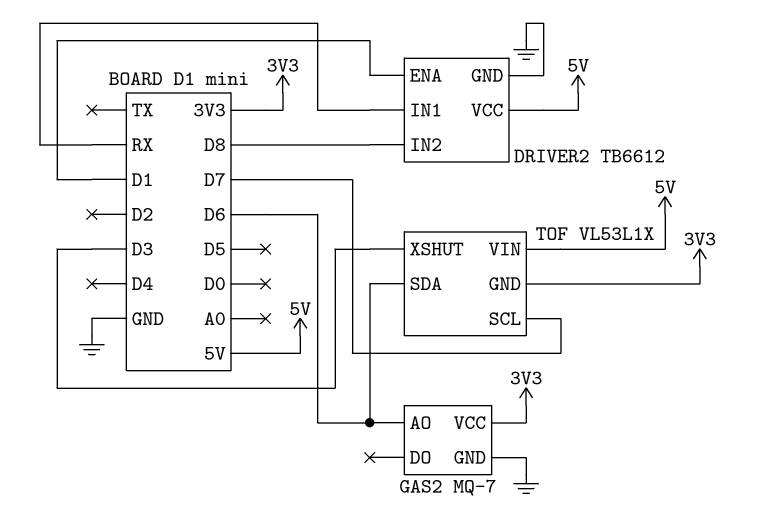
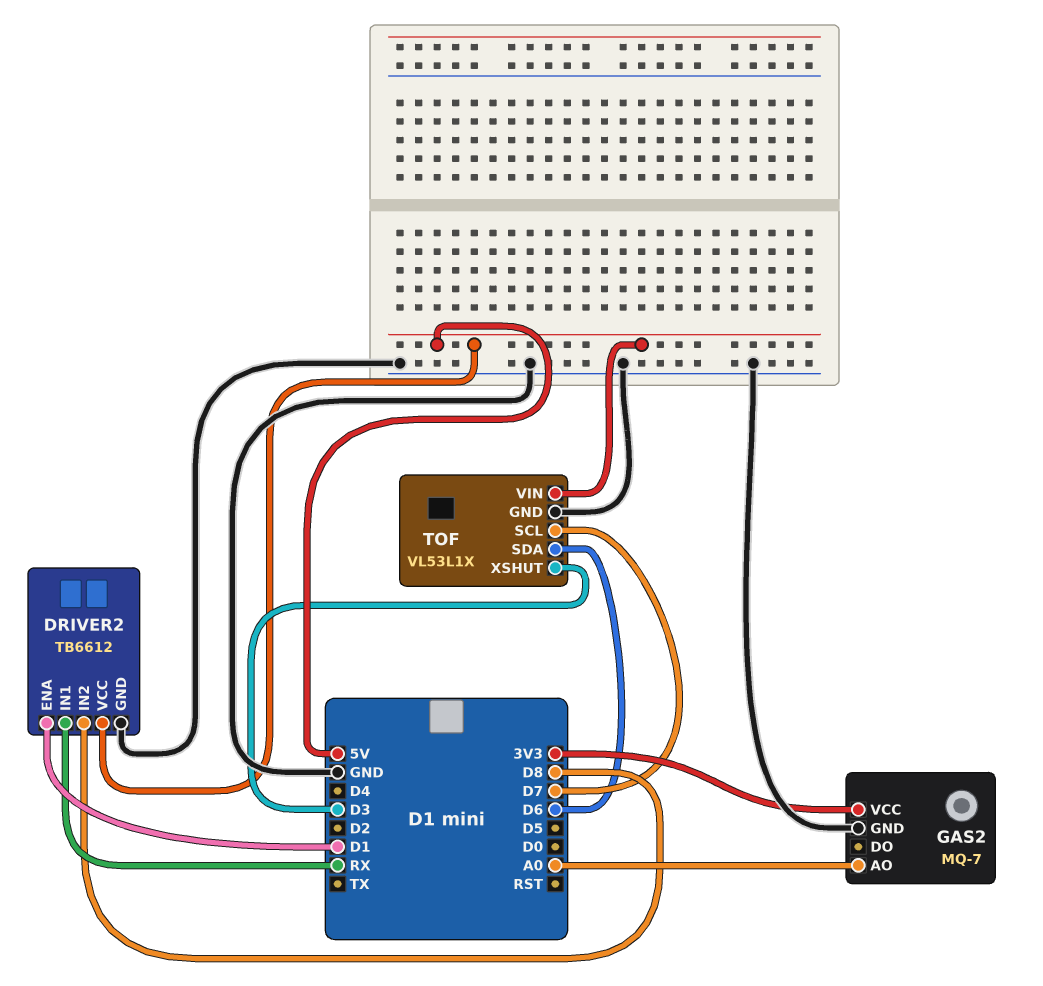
GAS2 pin AO: D6 -> A0
TOF pin GND: 3V3 -> GND

